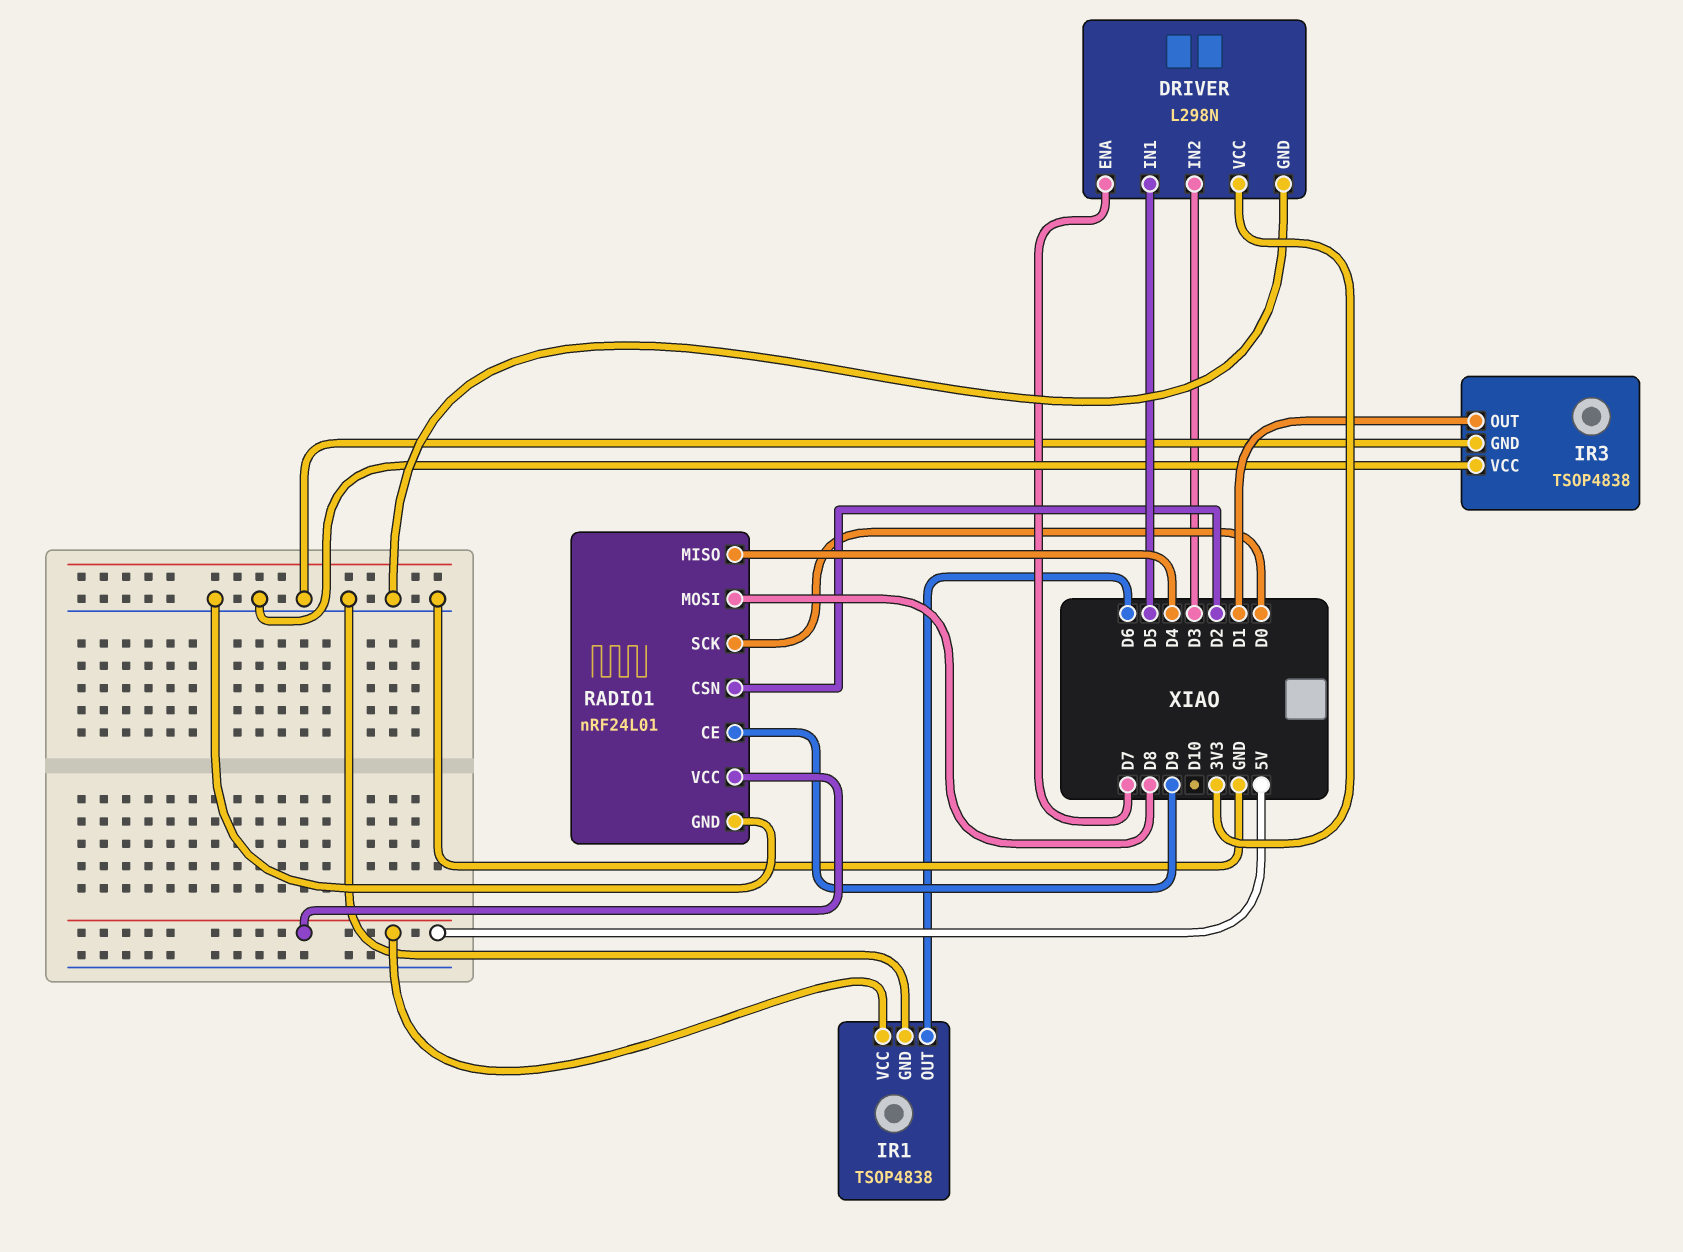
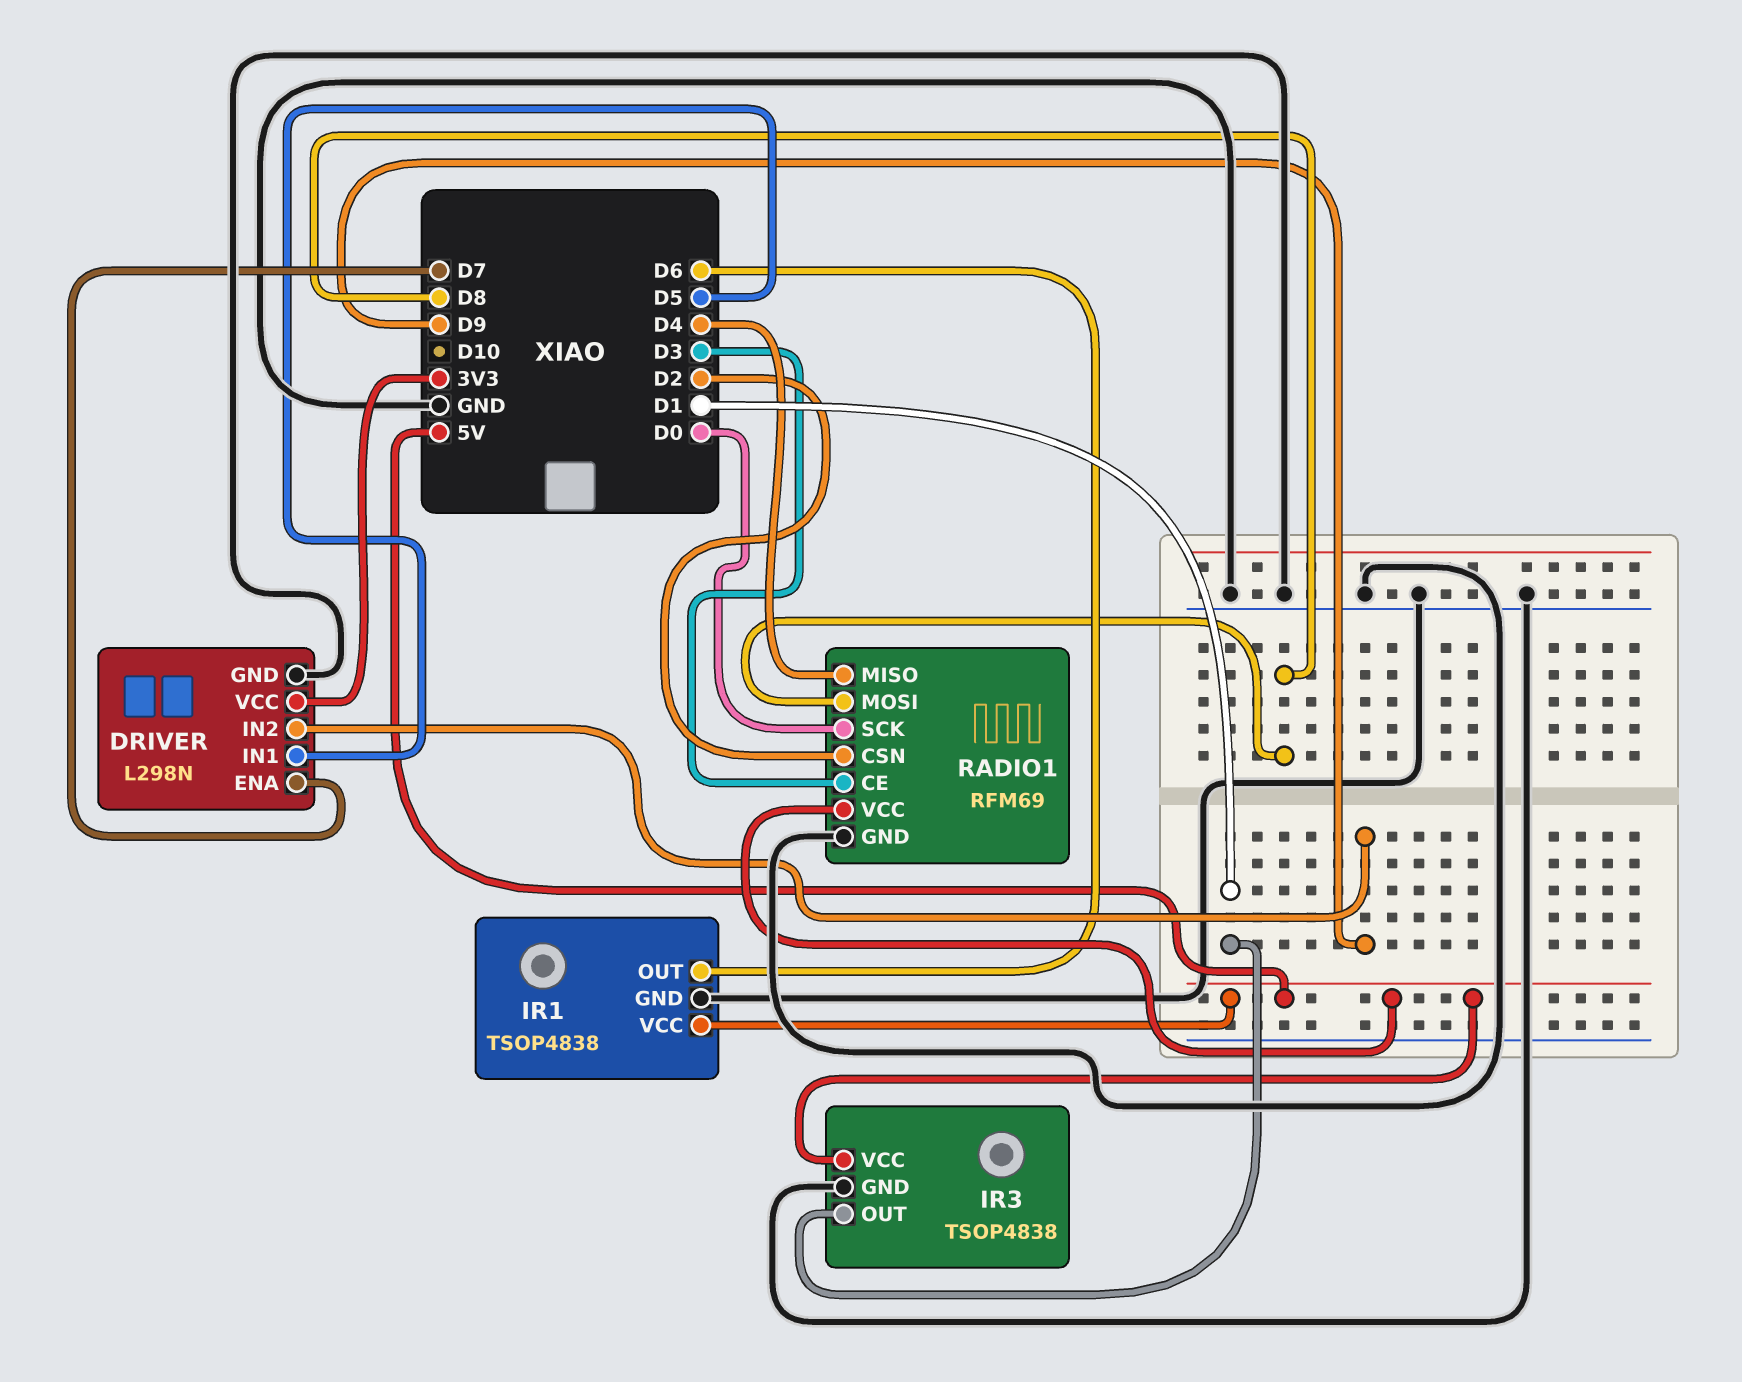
DRIVER pin IN2: D3 -> D9
IR3 pin VCC: GND -> 5V
RADIO1: nRF24L01 -> RFM69
RADIO1 pin CE: D9 -> D3

